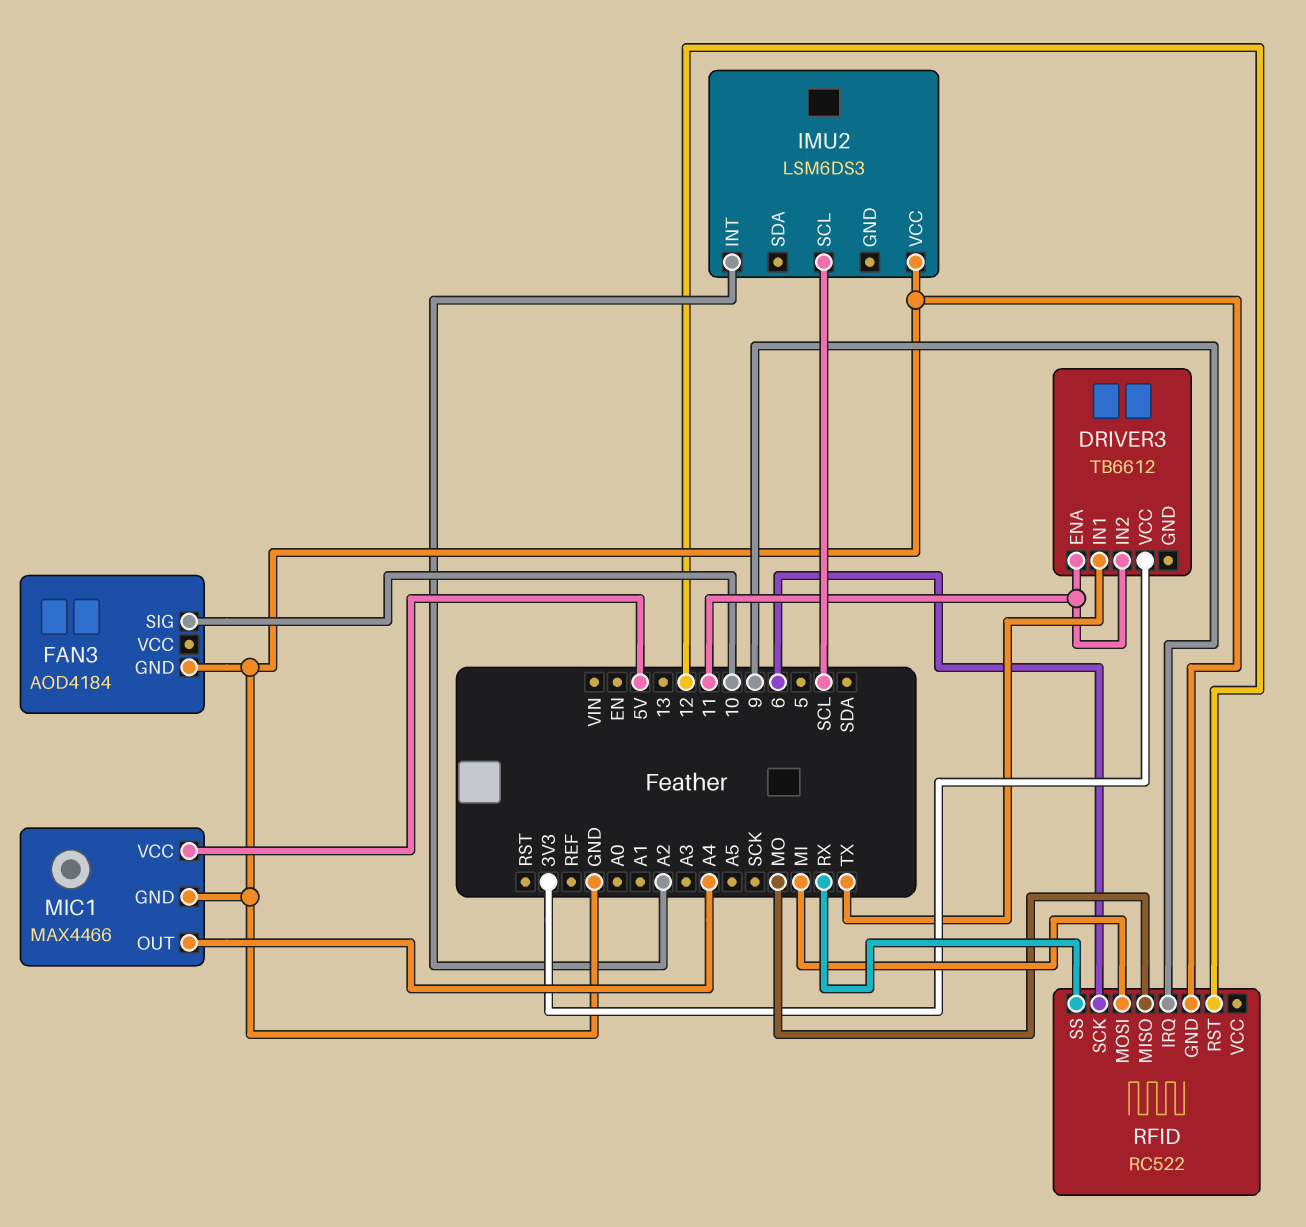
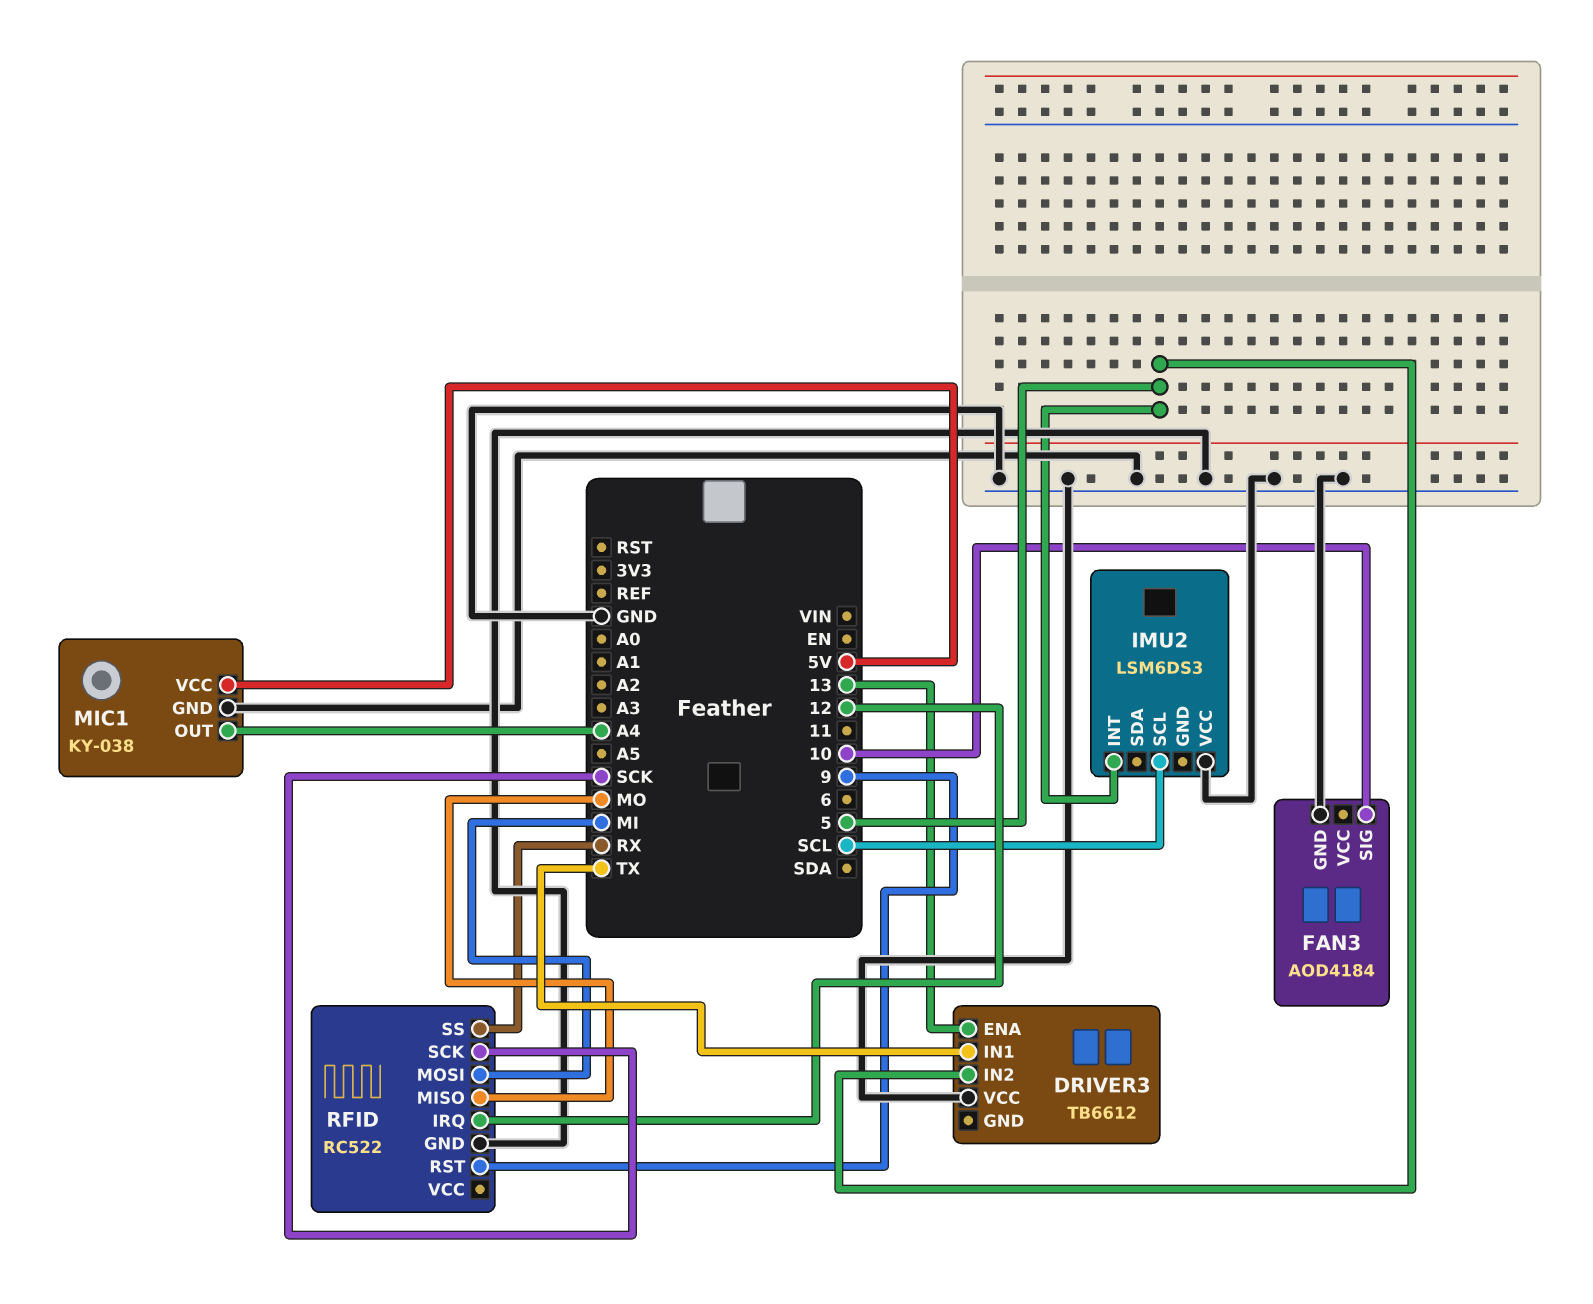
DRIVER3 pin ENA: 11 -> 13
DRIVER3 pin IN2: 11 -> 5
DRIVER3 pin VCC: 3V3 -> GND
IMU2 pin INT: A2 -> 5
MIC1: MAX4466 -> KY-038
RFID pin IRQ: 9 -> 12
RFID pin RST: 12 -> 9
RFID pin SCK: 6 -> SCK

